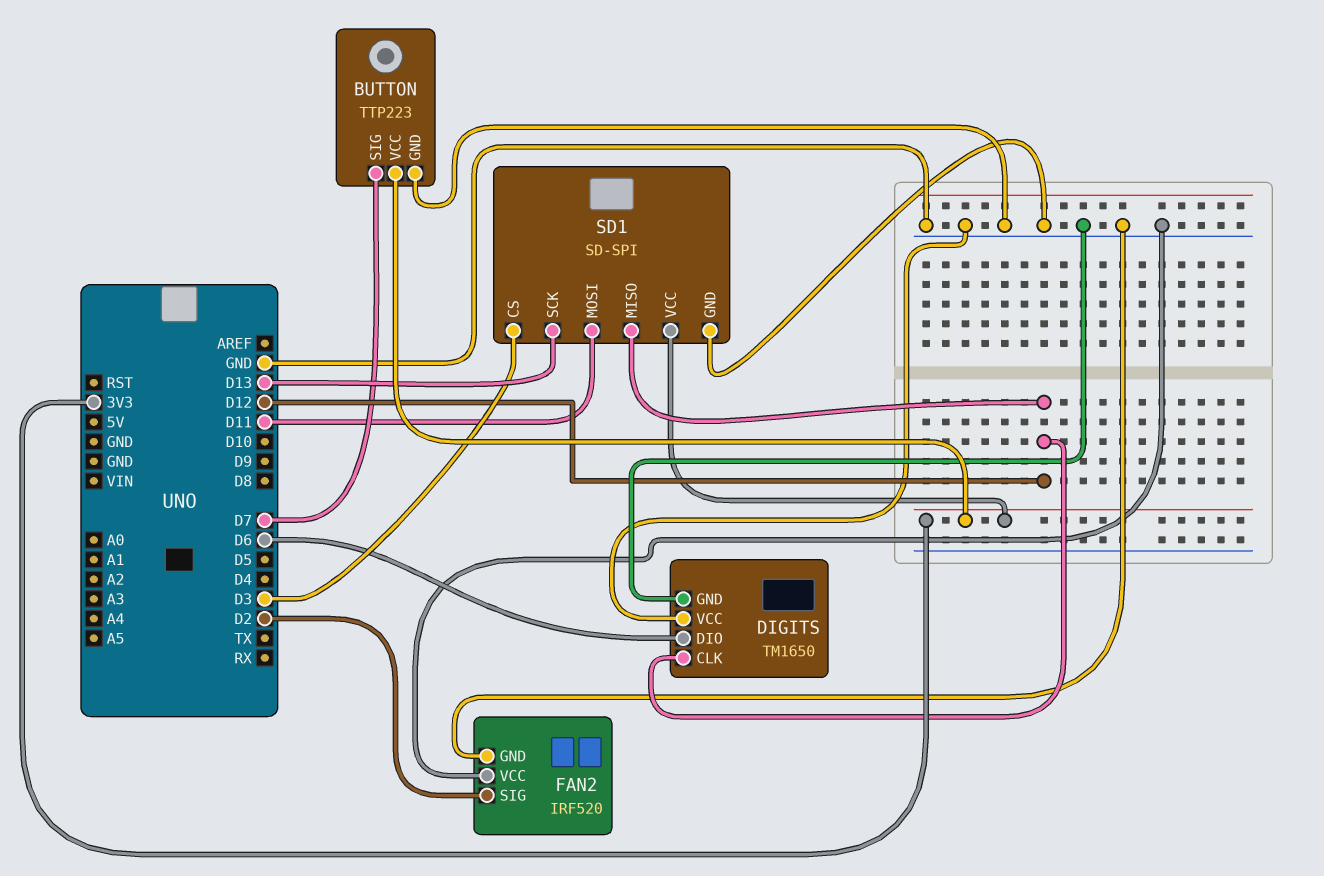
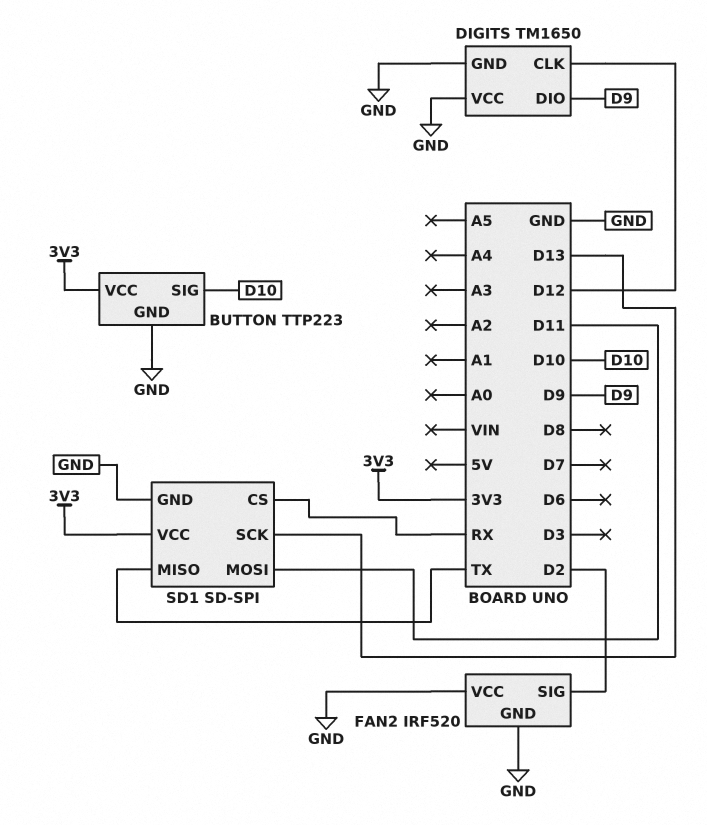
BUTTON pin SIG: D7 -> D10
DIGITS pin DIO: D6 -> D9
SD1 pin CS: D3 -> RX
SD1 pin MISO: D12 -> TX

